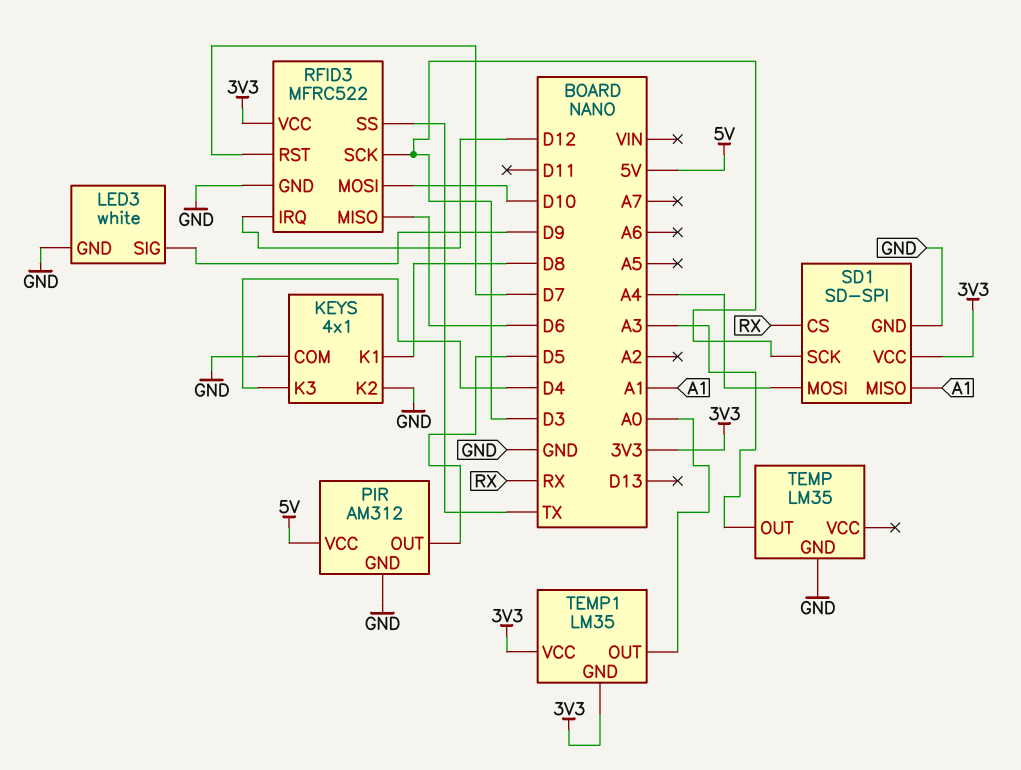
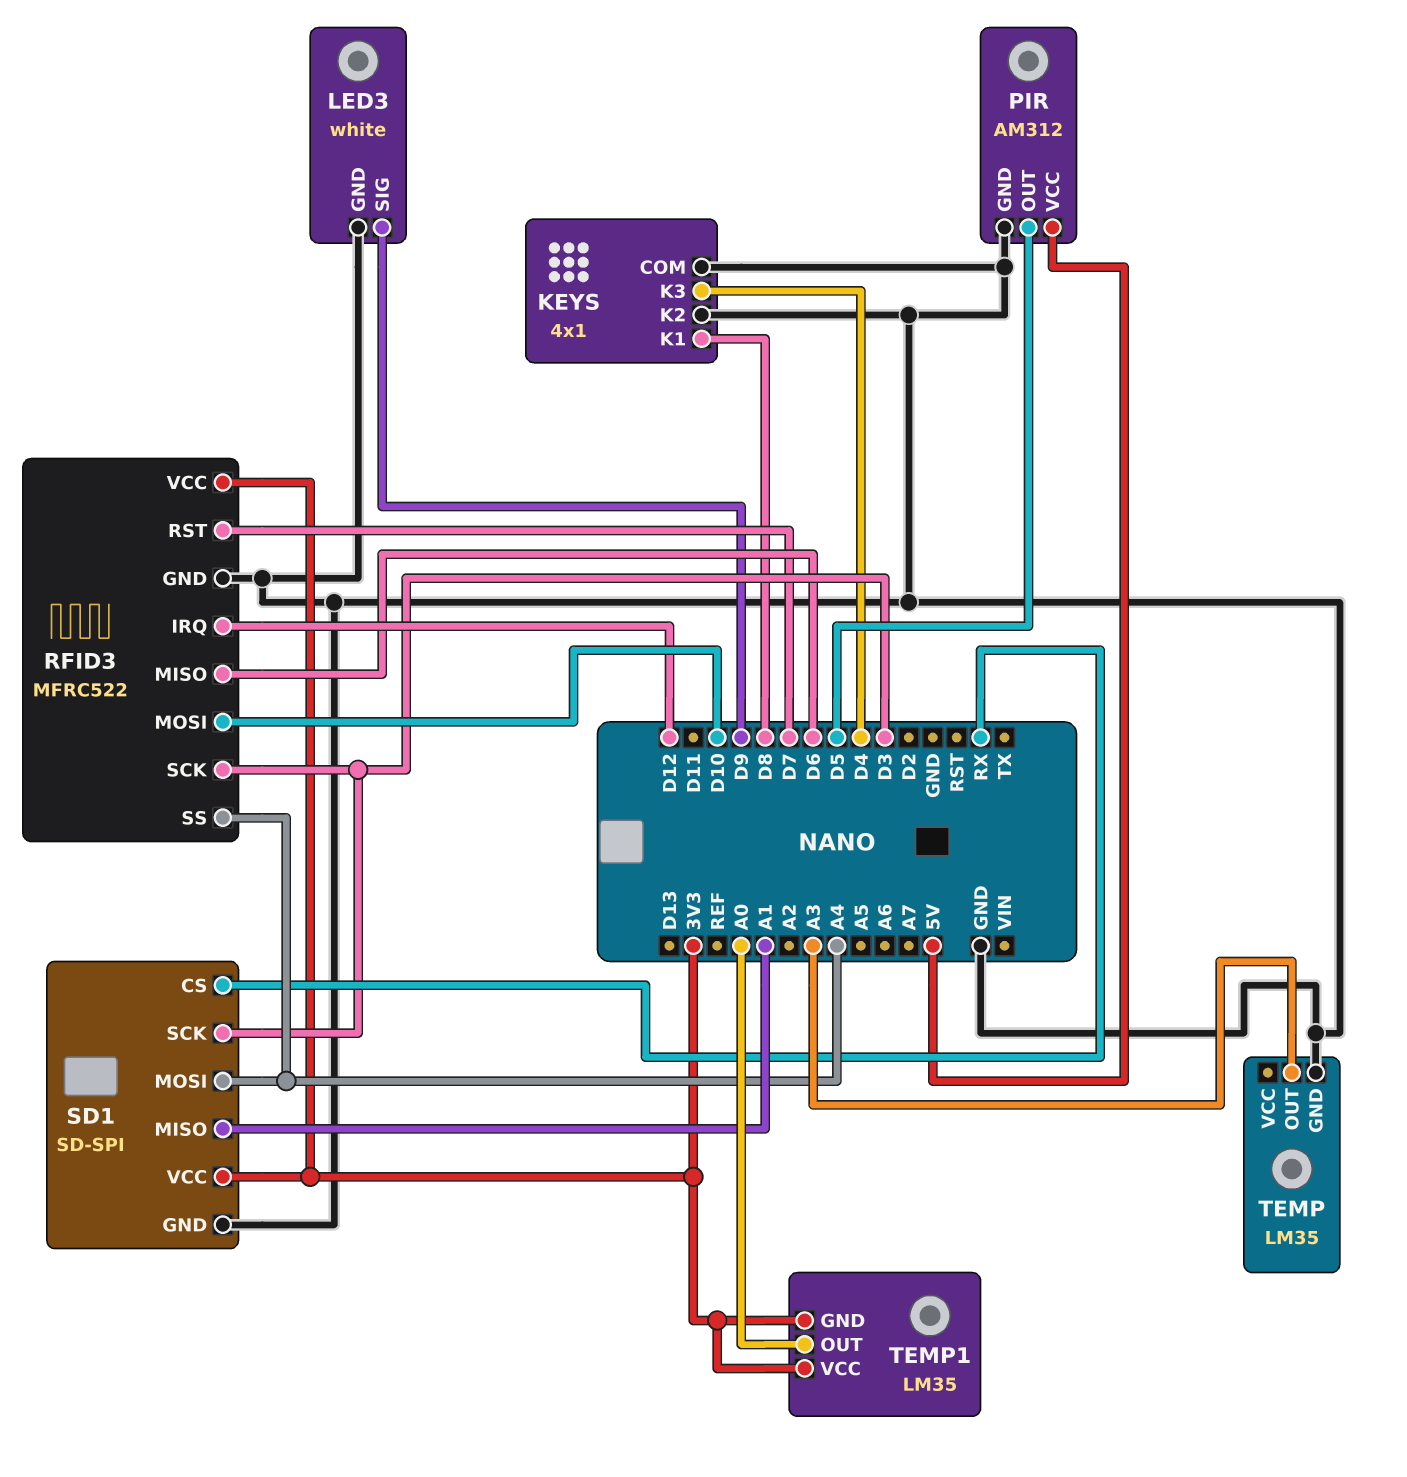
RFID3 pin SS: TX -> A4

